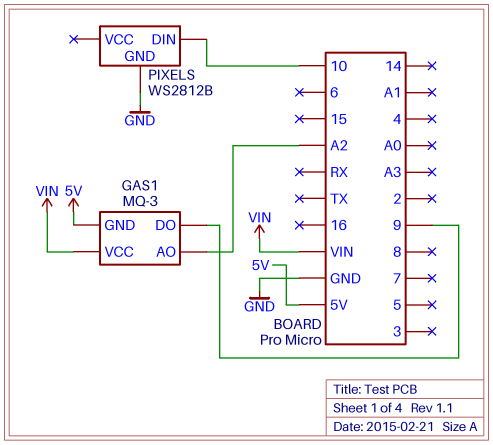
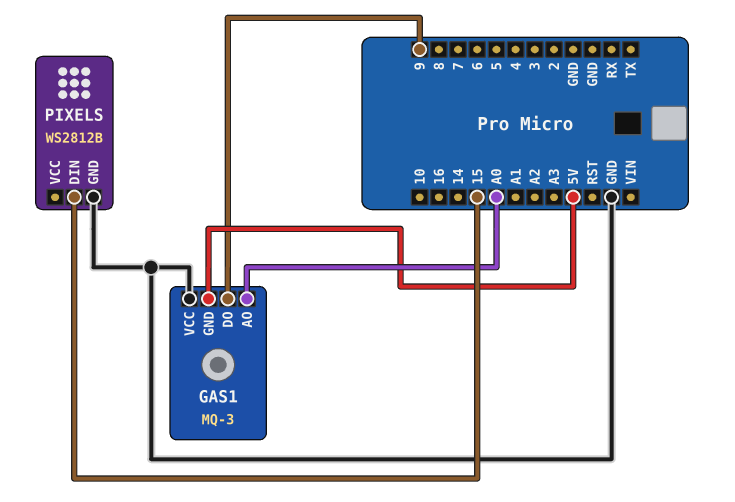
GAS1 pin AO: A2 -> A0
GAS1 pin VCC: VIN -> GND
PIXELS pin DIN: 10 -> 15

